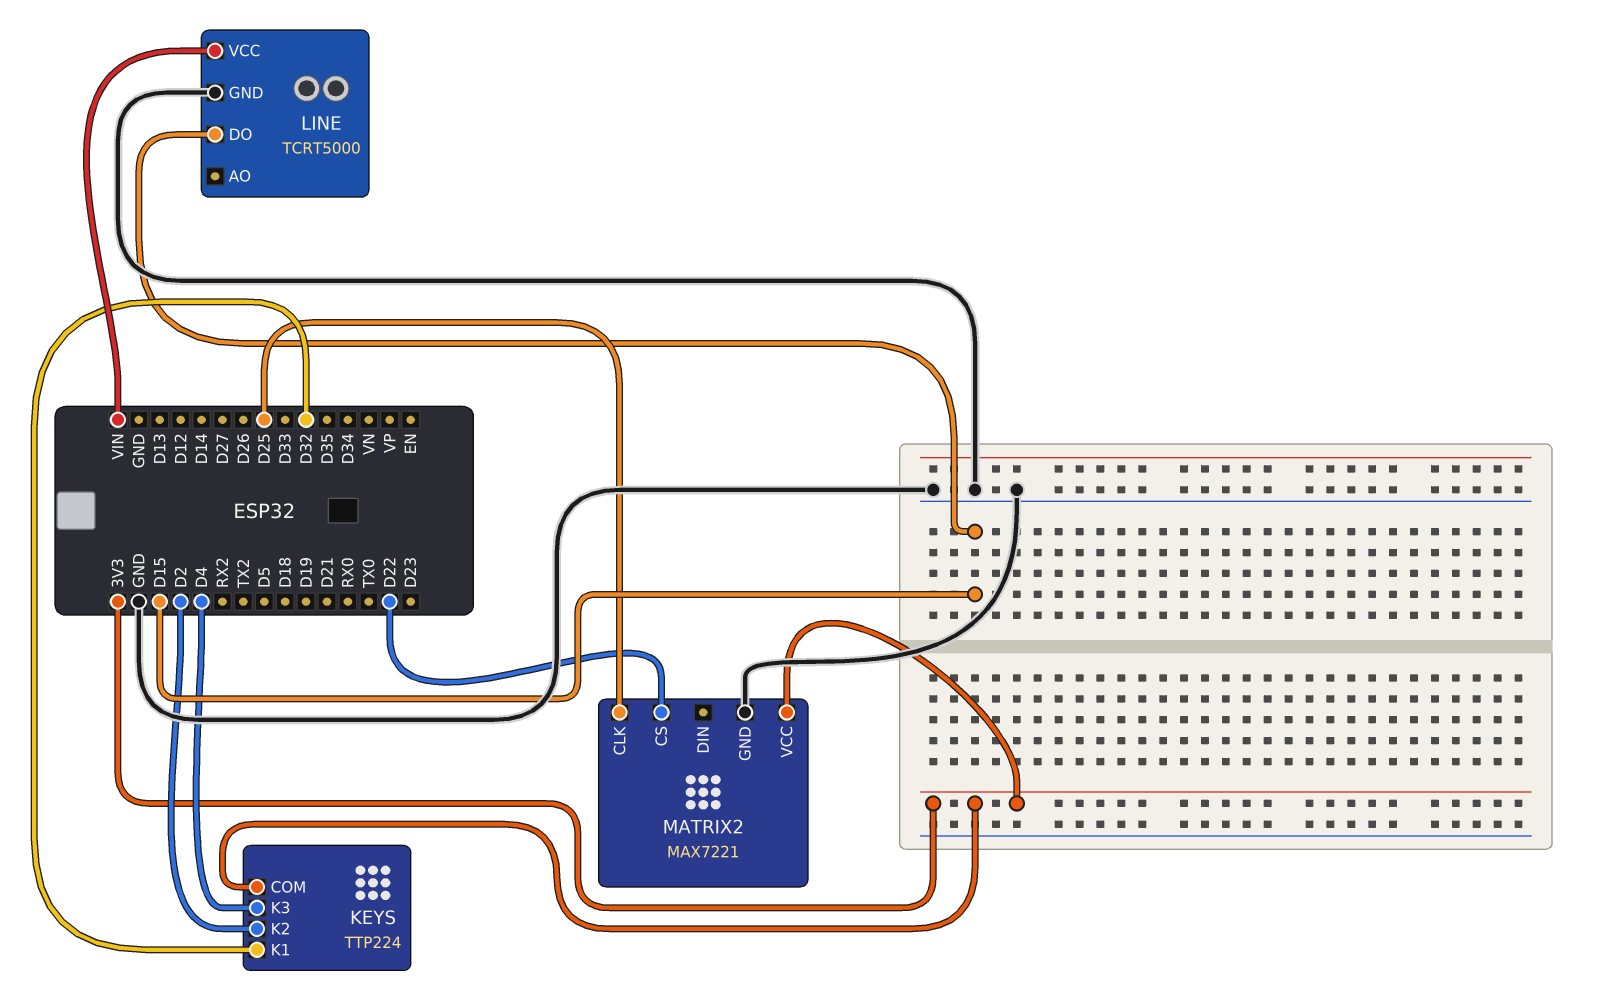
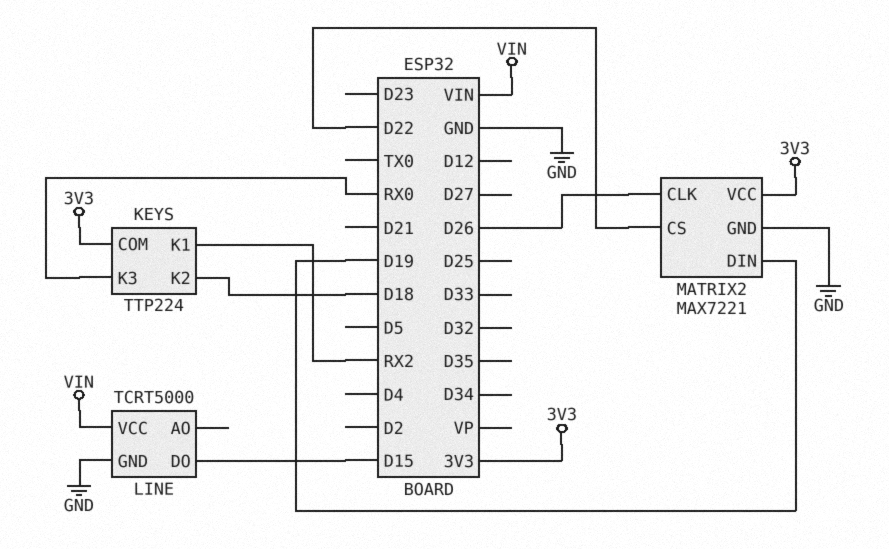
KEYS pin K1: D32 -> RX2
KEYS pin K2: D2 -> D18
KEYS pin K3: D4 -> RX0
MATRIX2 pin CLK: D25 -> D26
MATRIX2 pin DIN: none -> D19

